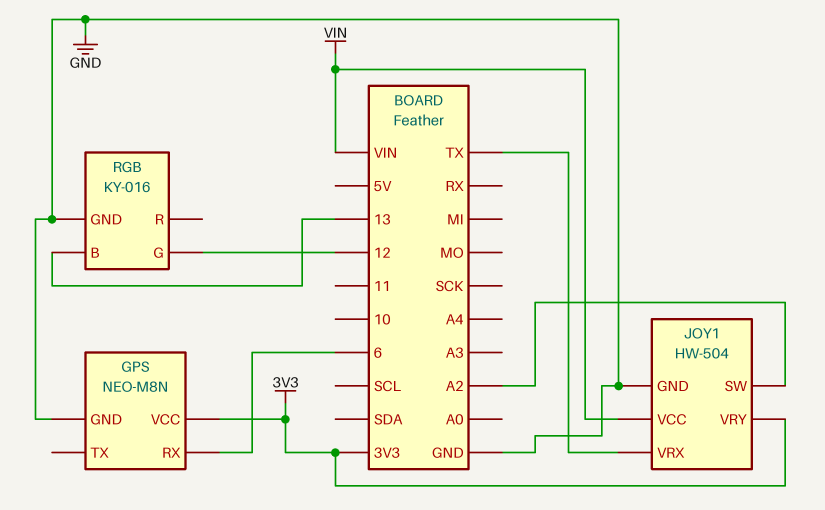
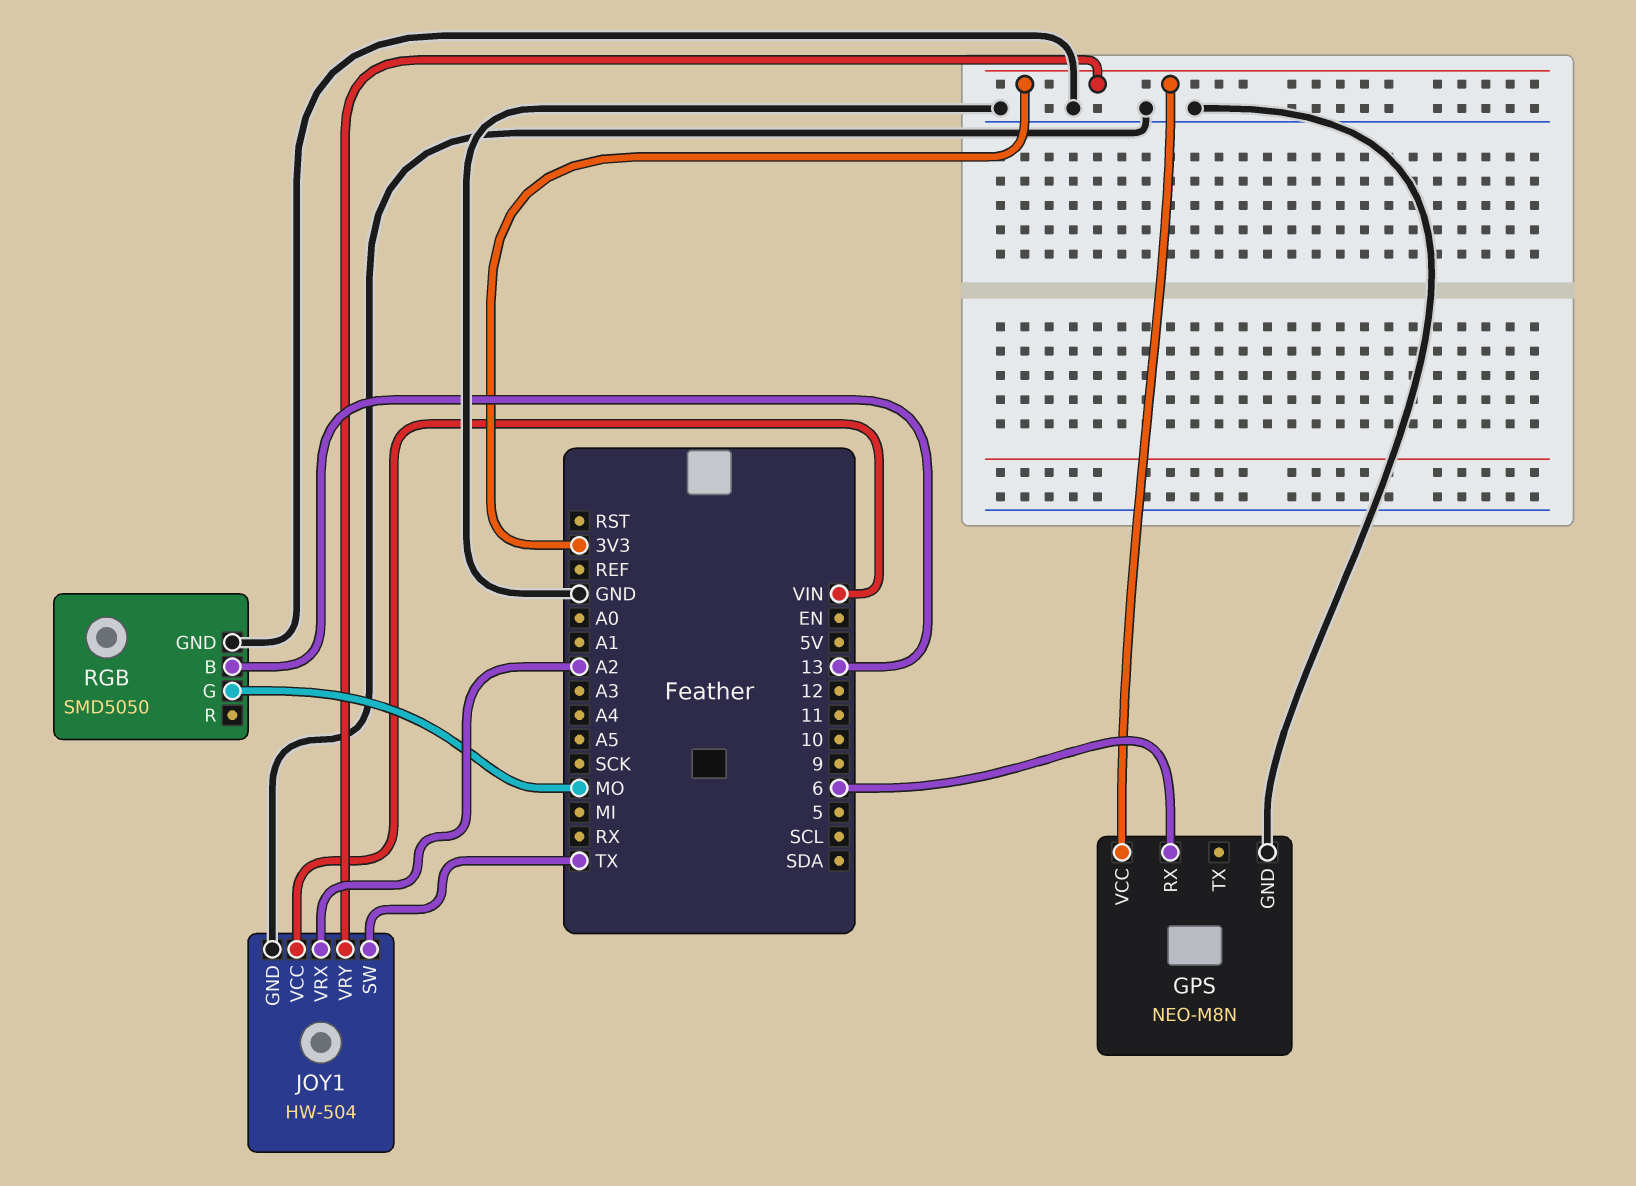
JOY1 pin SW: A2 -> TX
JOY1 pin VRX: TX -> A2
RGB: KY-016 -> SMD5050
RGB pin G: 12 -> MO

